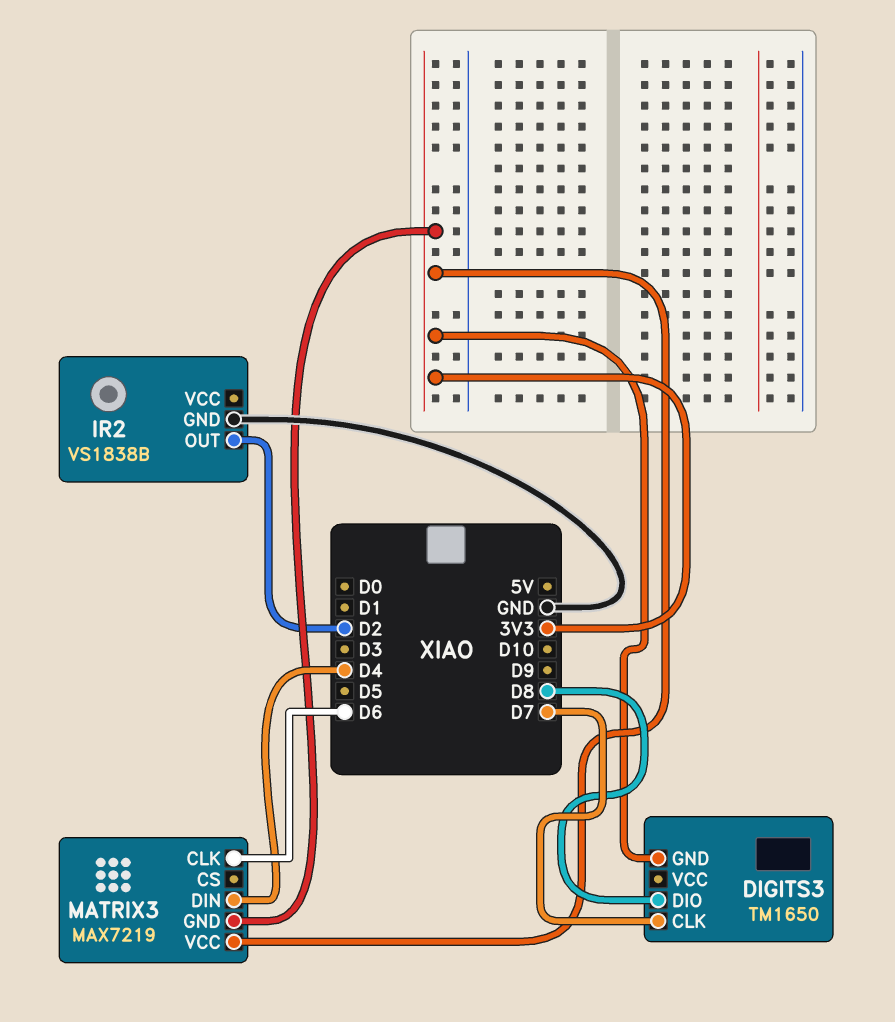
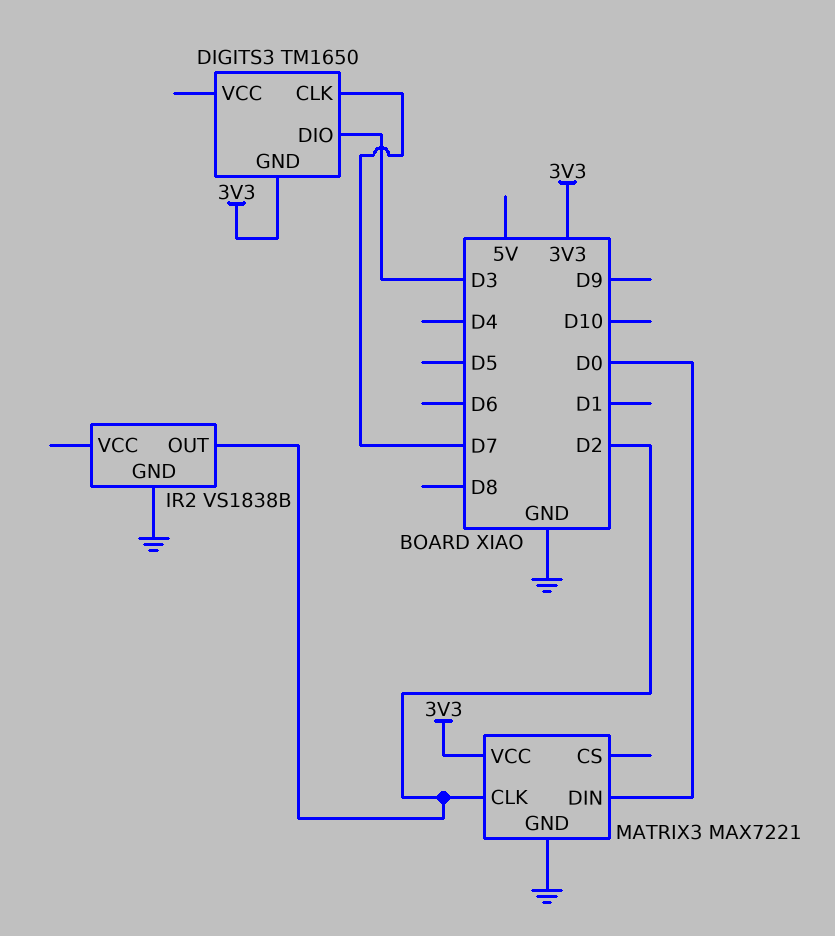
DIGITS3 pin DIO: D8 -> D3
MATRIX3: MAX7219 -> MAX7221
MATRIX3 pin CLK: D6 -> D2
MATRIX3 pin DIN: D4 -> D0
MATRIX3 pin GND: 3V3 -> GND

